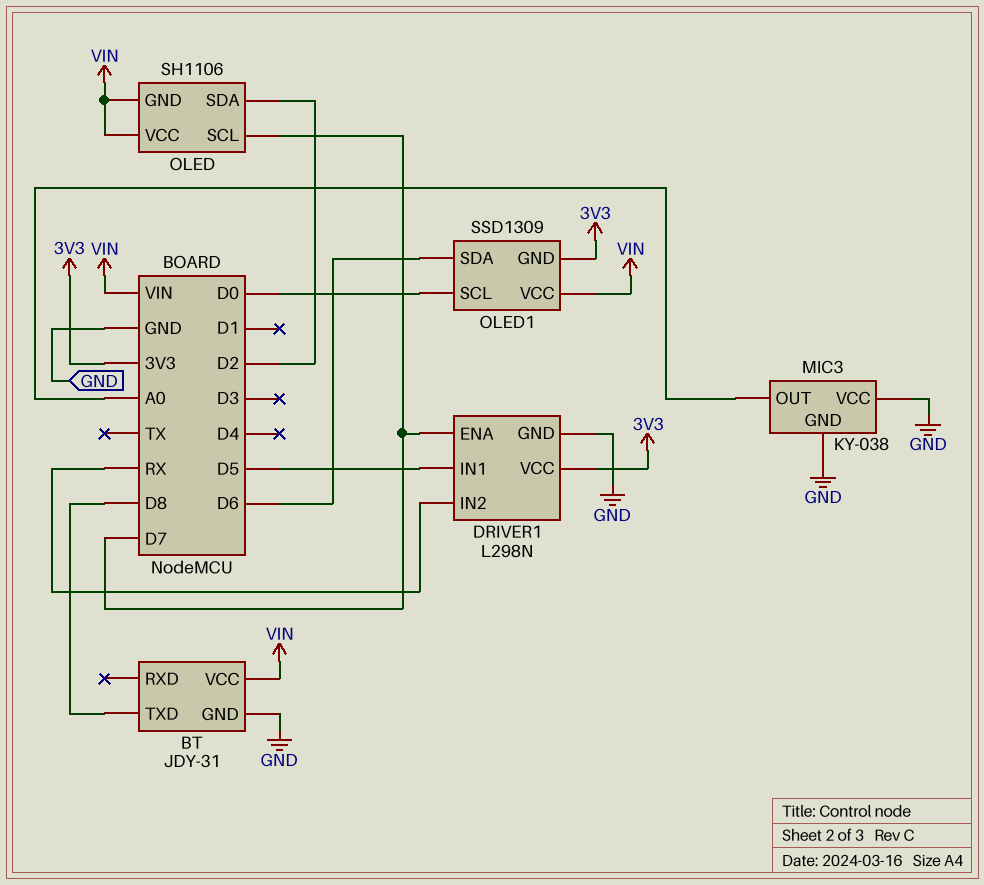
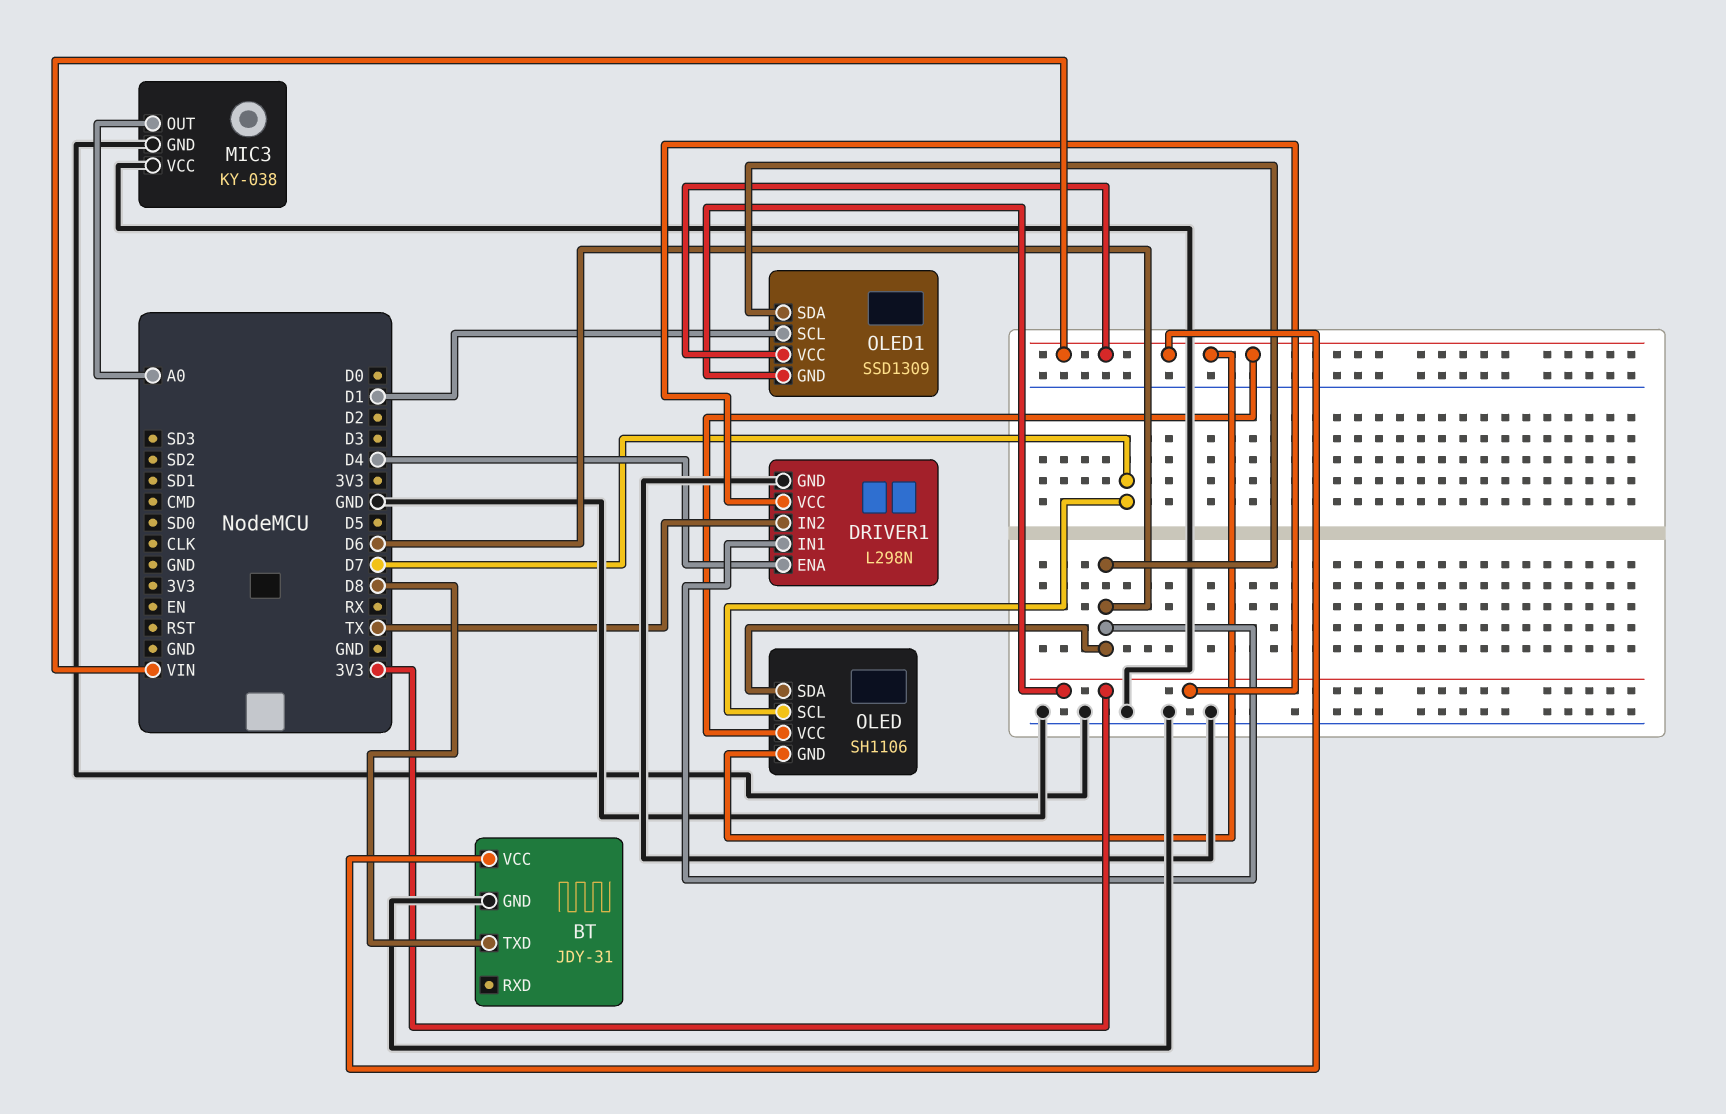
DRIVER1 pin ENA: D7 -> D4
DRIVER1 pin IN1: D5 -> D6
DRIVER1 pin IN2: RX -> TX
OLED pin SDA: D2 -> D6
OLED1 pin SCL: D0 -> D1

